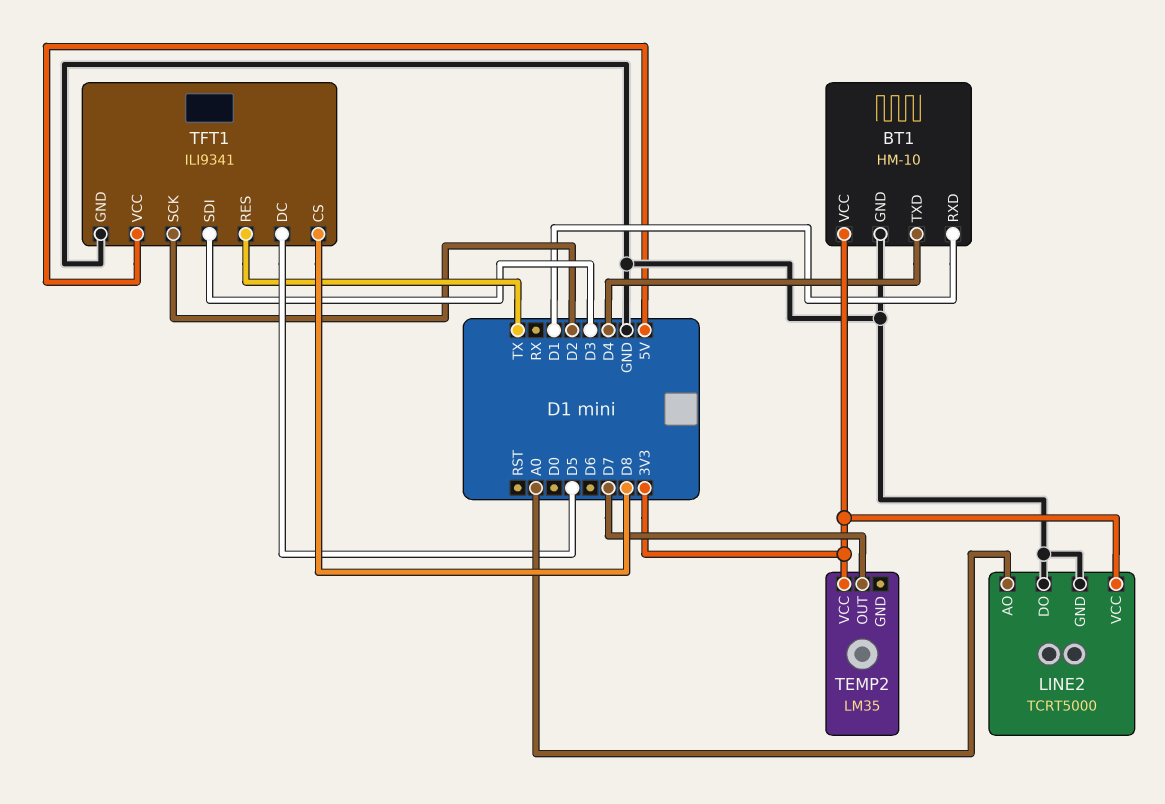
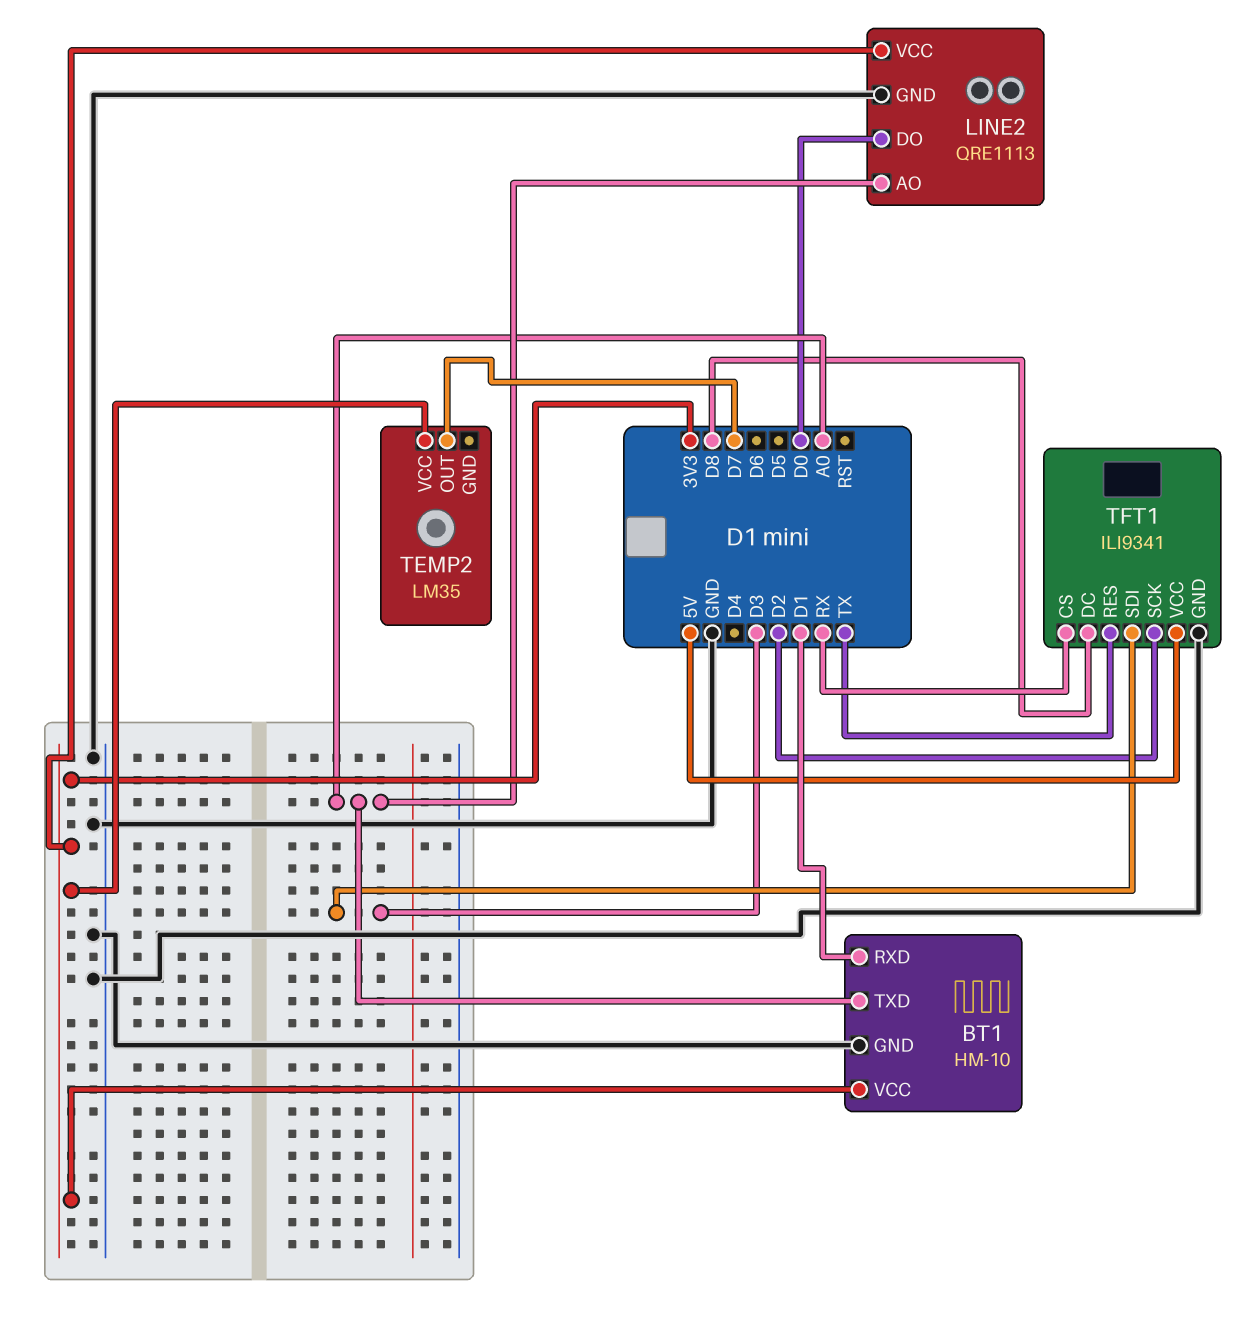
BT1 pin TXD: D4 -> A0
LINE2: TCRT5000 -> QRE1113
LINE2 pin DO: GND -> D0
TFT1 pin CS: D8 -> RX
TFT1 pin DC: D5 -> D8

